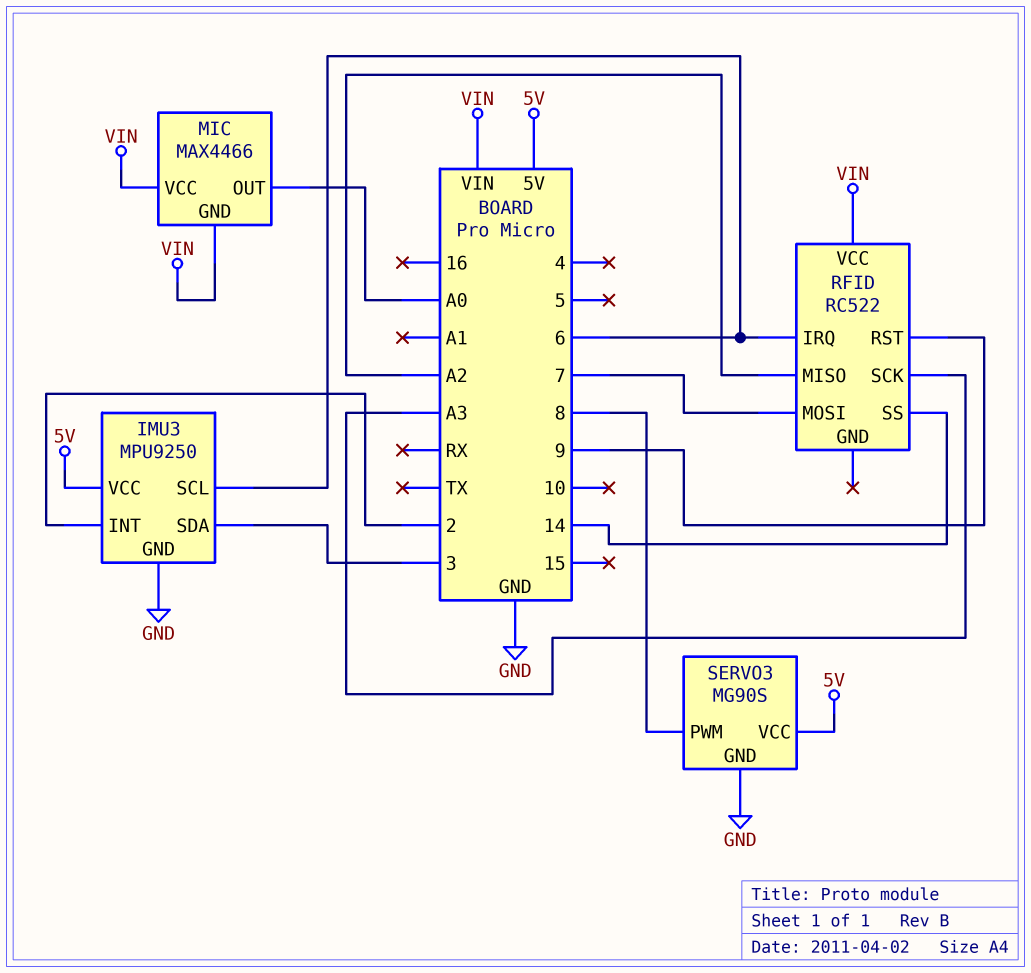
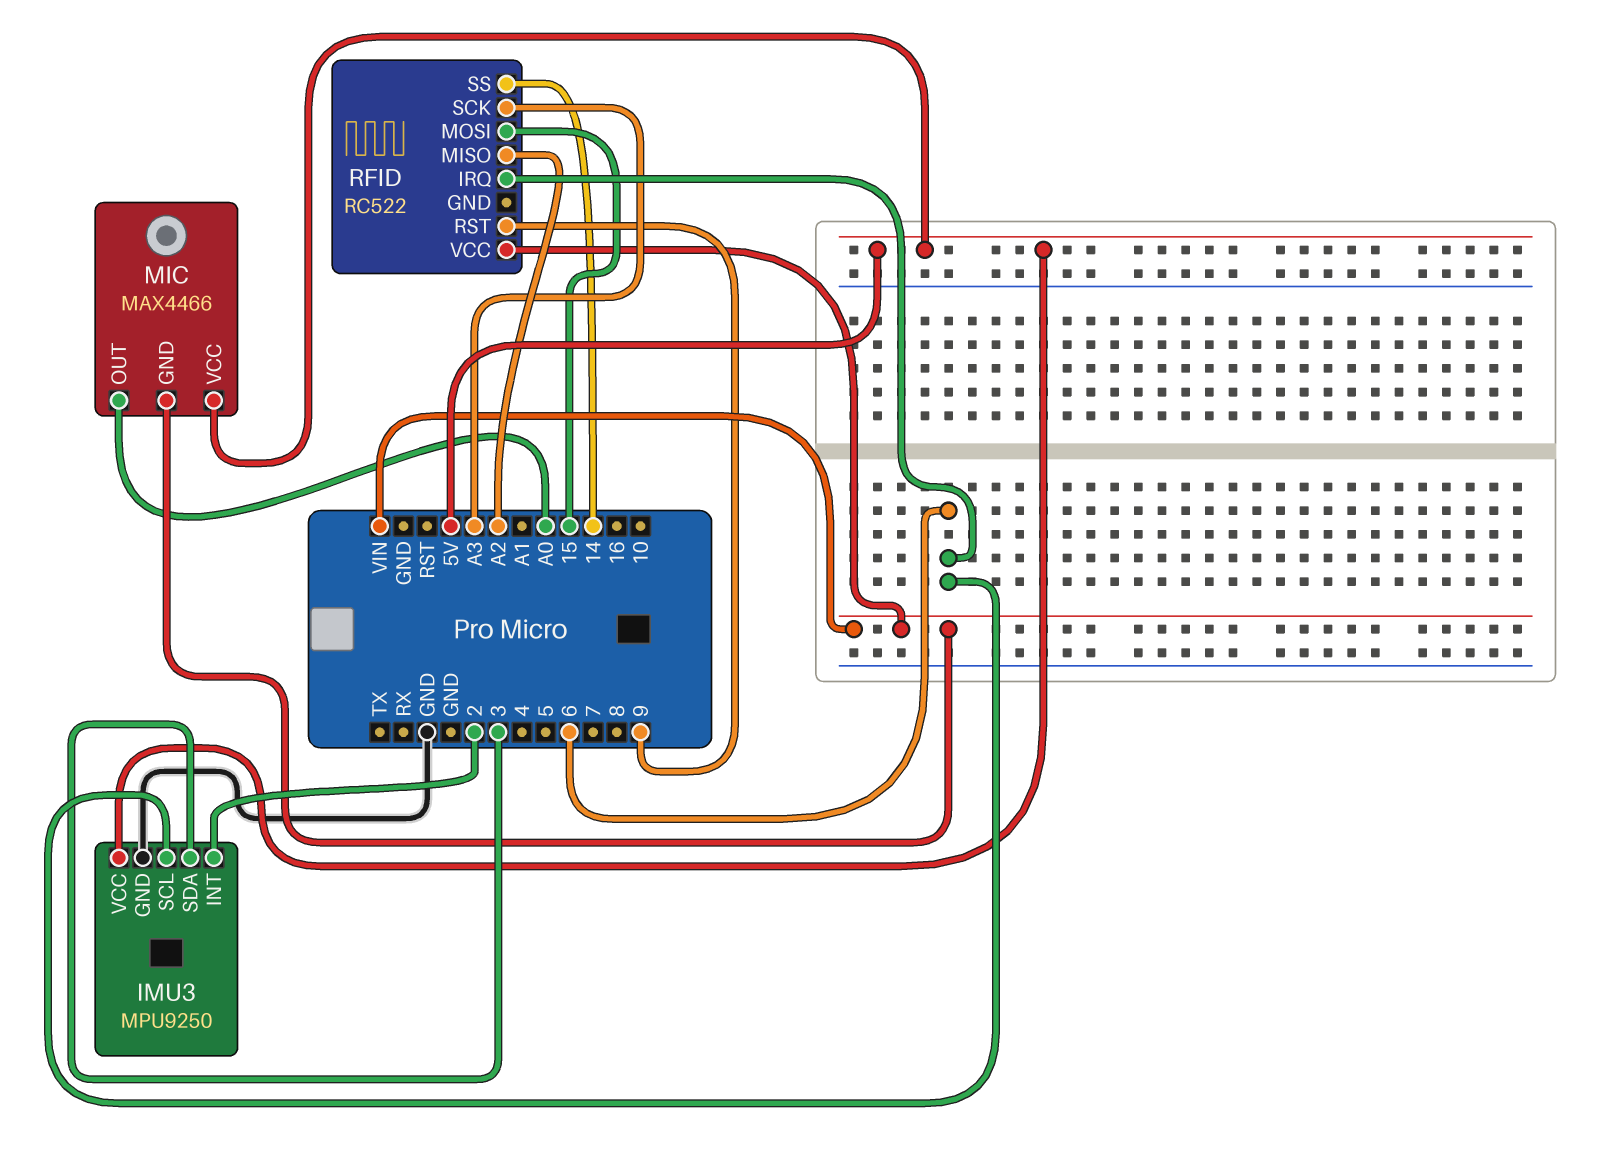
MIC pin VCC: VIN -> 5V
RFID pin MOSI: 7 -> 15
SERVO3: MG90S -> none
SERVO3 pin GND: GND -> none
SERVO3 pin PWM: 8 -> none
SERVO3 pin VCC: 5V -> none

